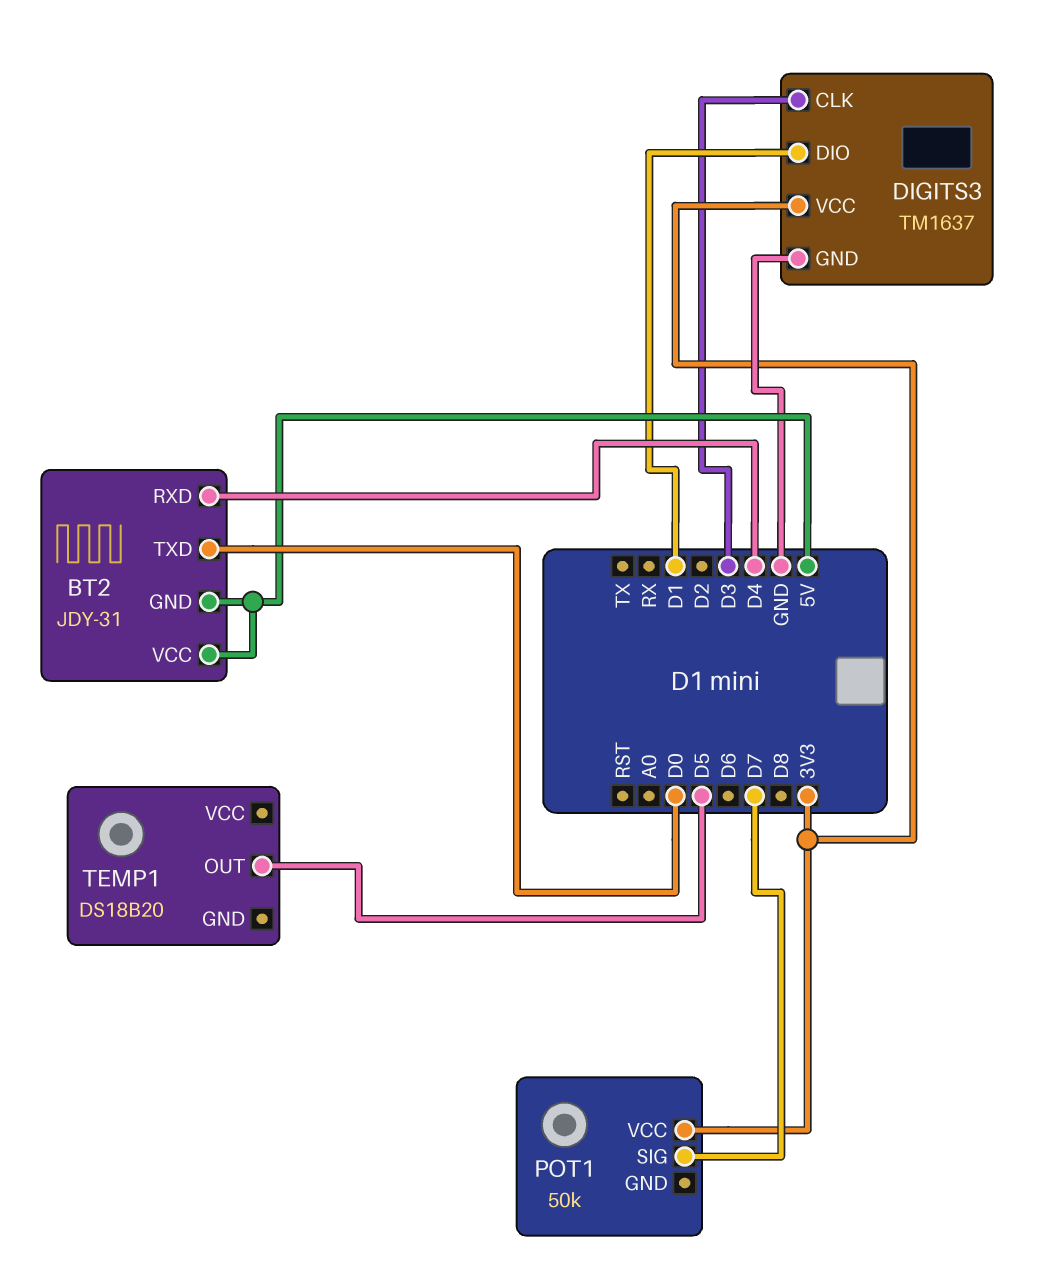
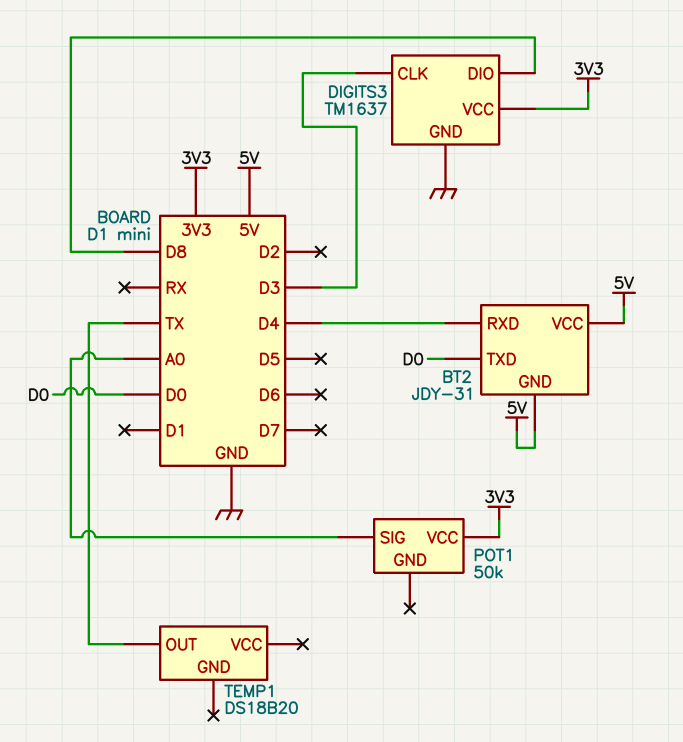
DIGITS3 pin DIO: D1 -> D8
POT1 pin SIG: D7 -> A0
TEMP1 pin OUT: D5 -> TX

